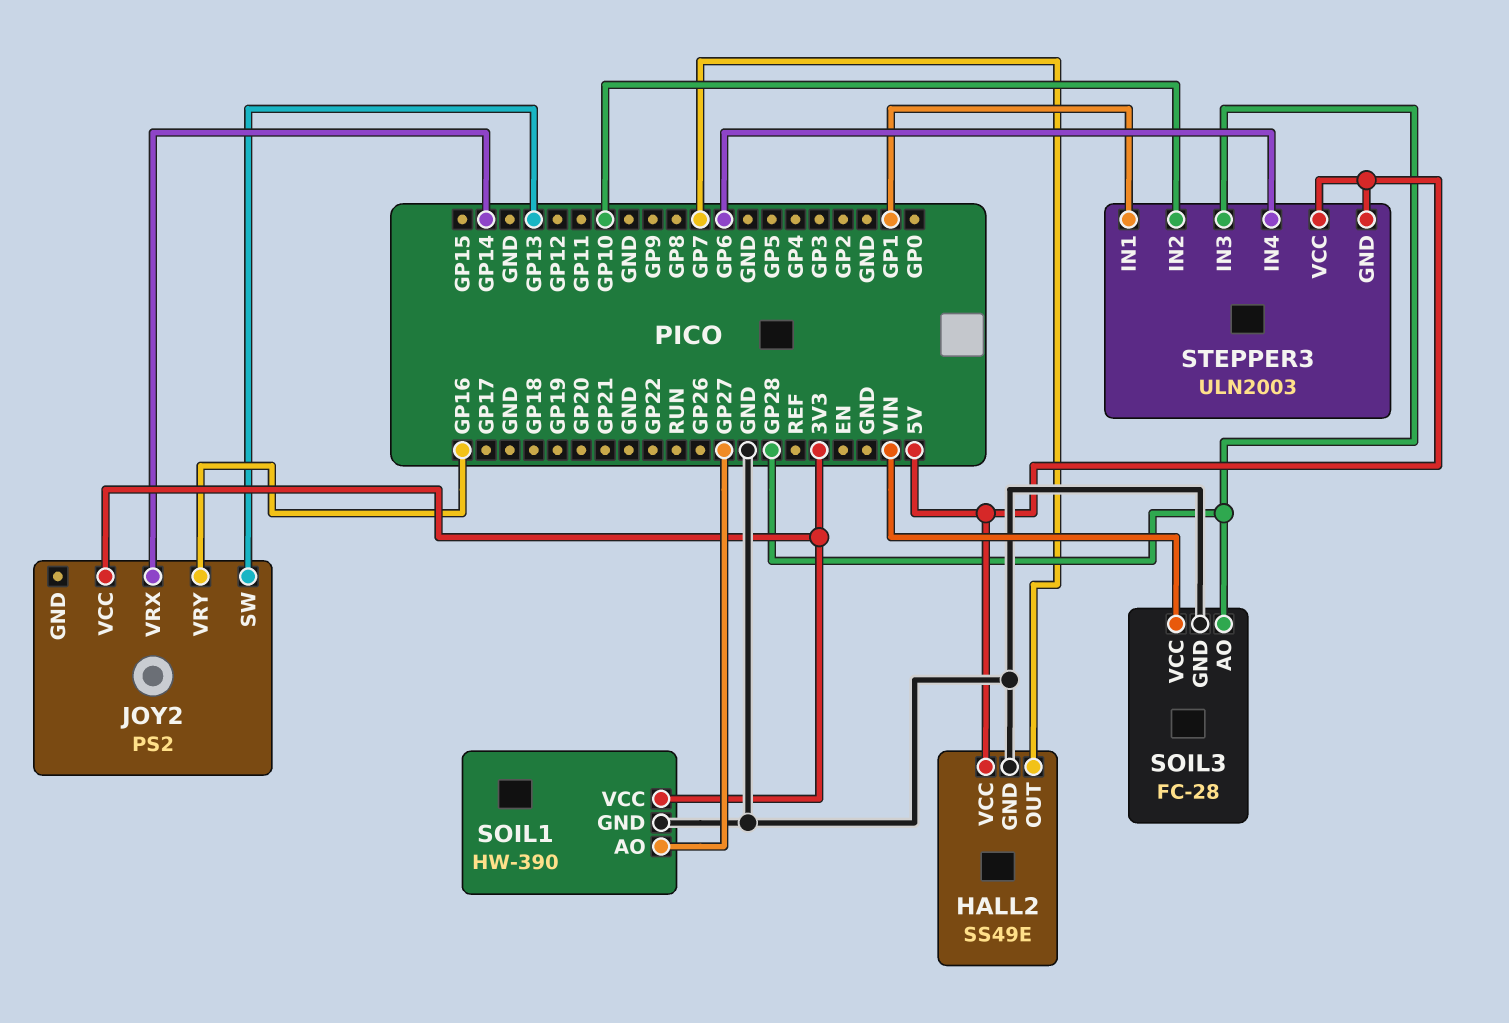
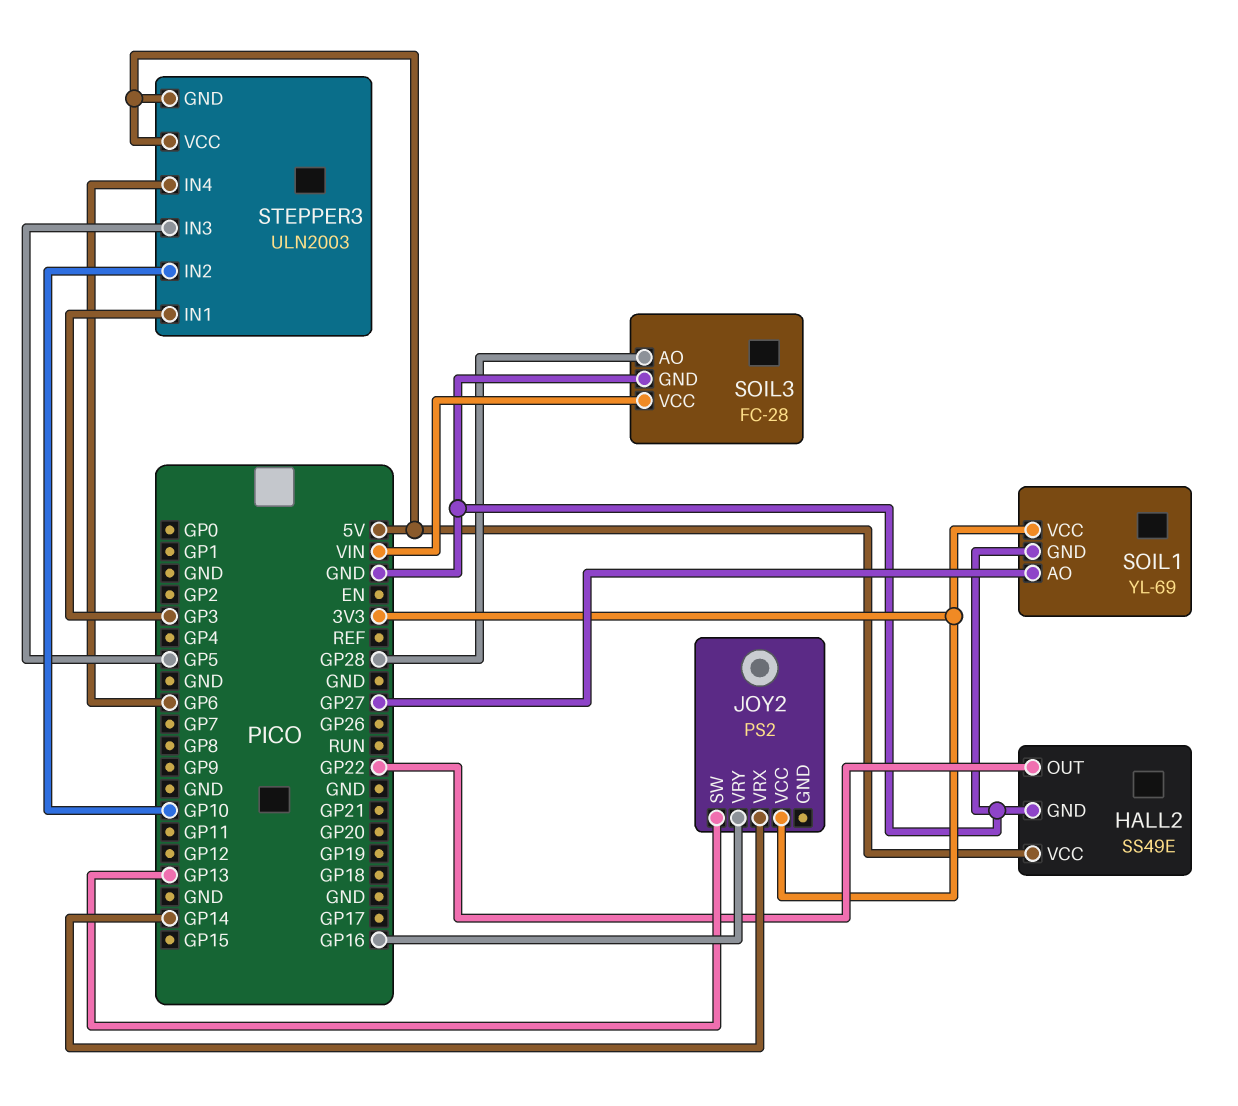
HALL2 pin OUT: GP7 -> GP22
SOIL1: HW-390 -> YL-69
STEPPER3 pin IN1: GP1 -> GP3
STEPPER3 pin IN3: GP28 -> GP5

